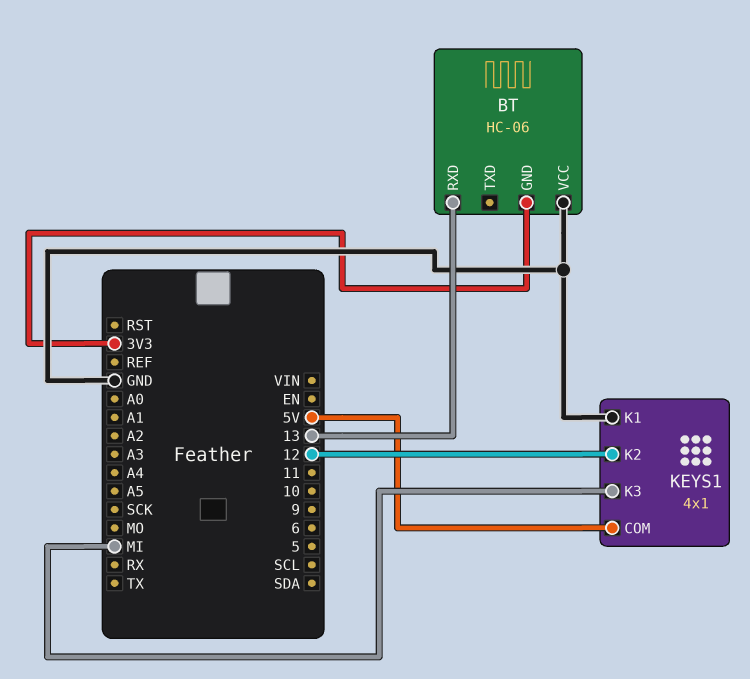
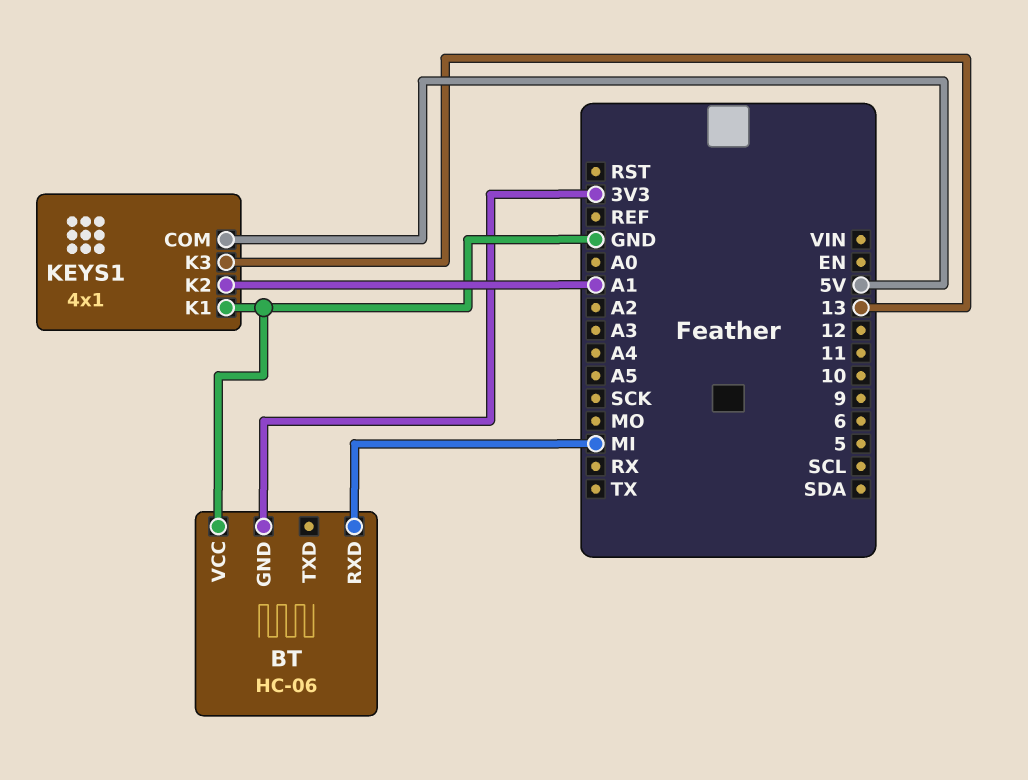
BT pin RXD: 13 -> MI
KEYS1 pin K2: 12 -> A1
KEYS1 pin K3: MI -> 13

